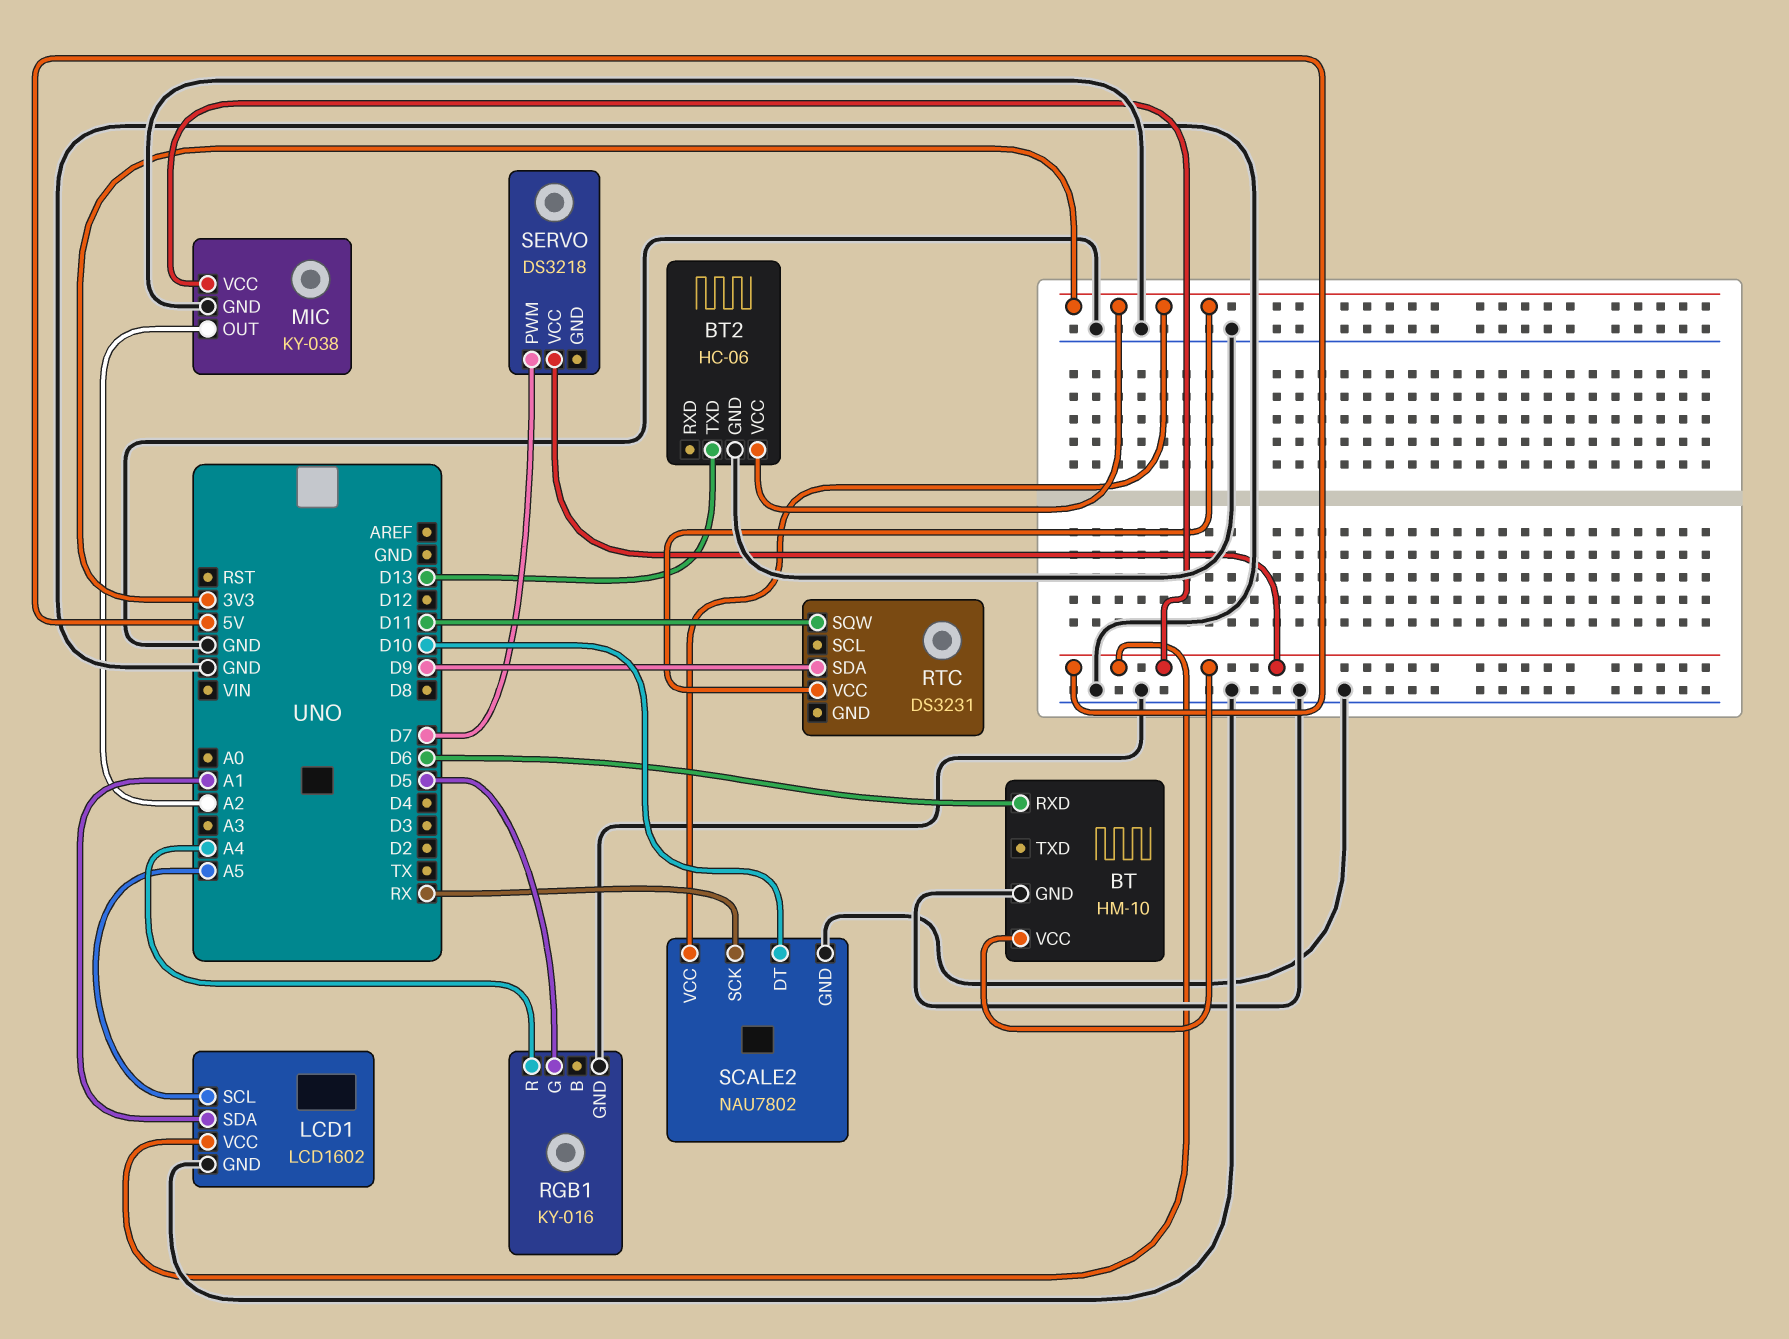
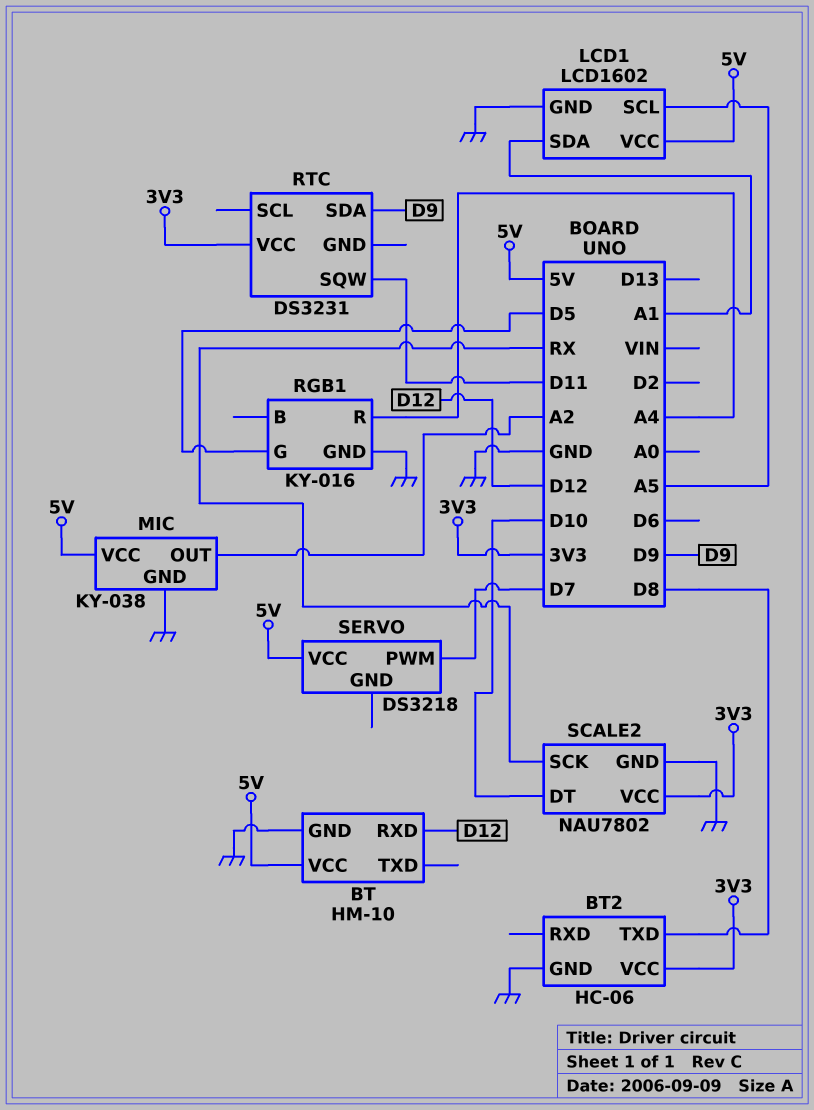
BT pin RXD: D6 -> D12
BT2 pin TXD: D13 -> D8

